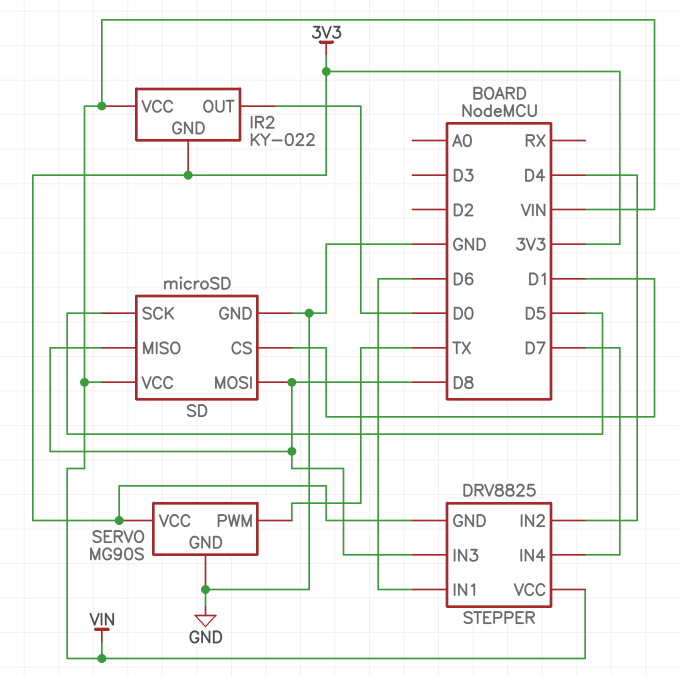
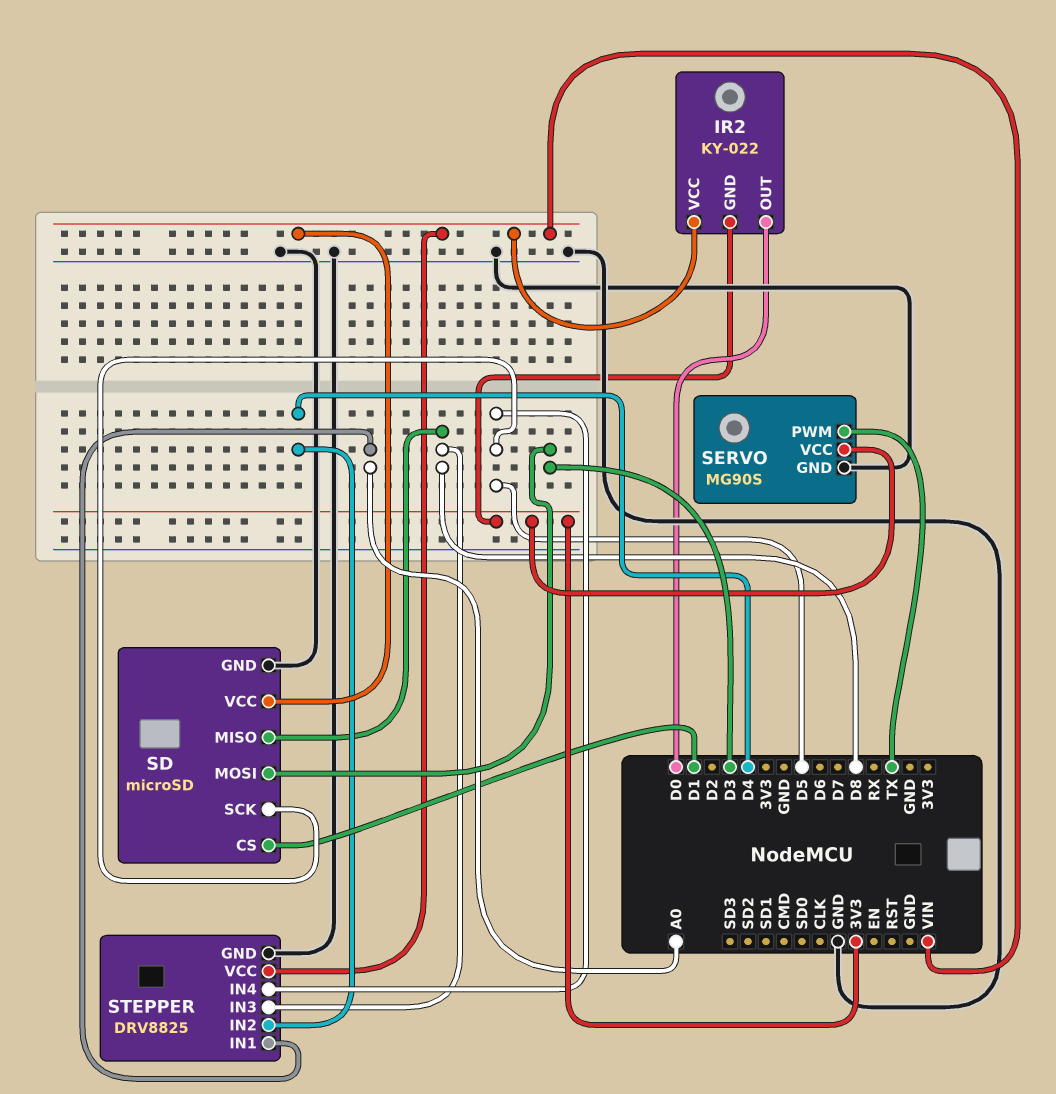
SD pin MOSI: D8 -> D3
STEPPER pin GND: 3V3 -> GND
STEPPER pin IN1: D6 -> A0
STEPPER pin IN4: D7 -> D5

